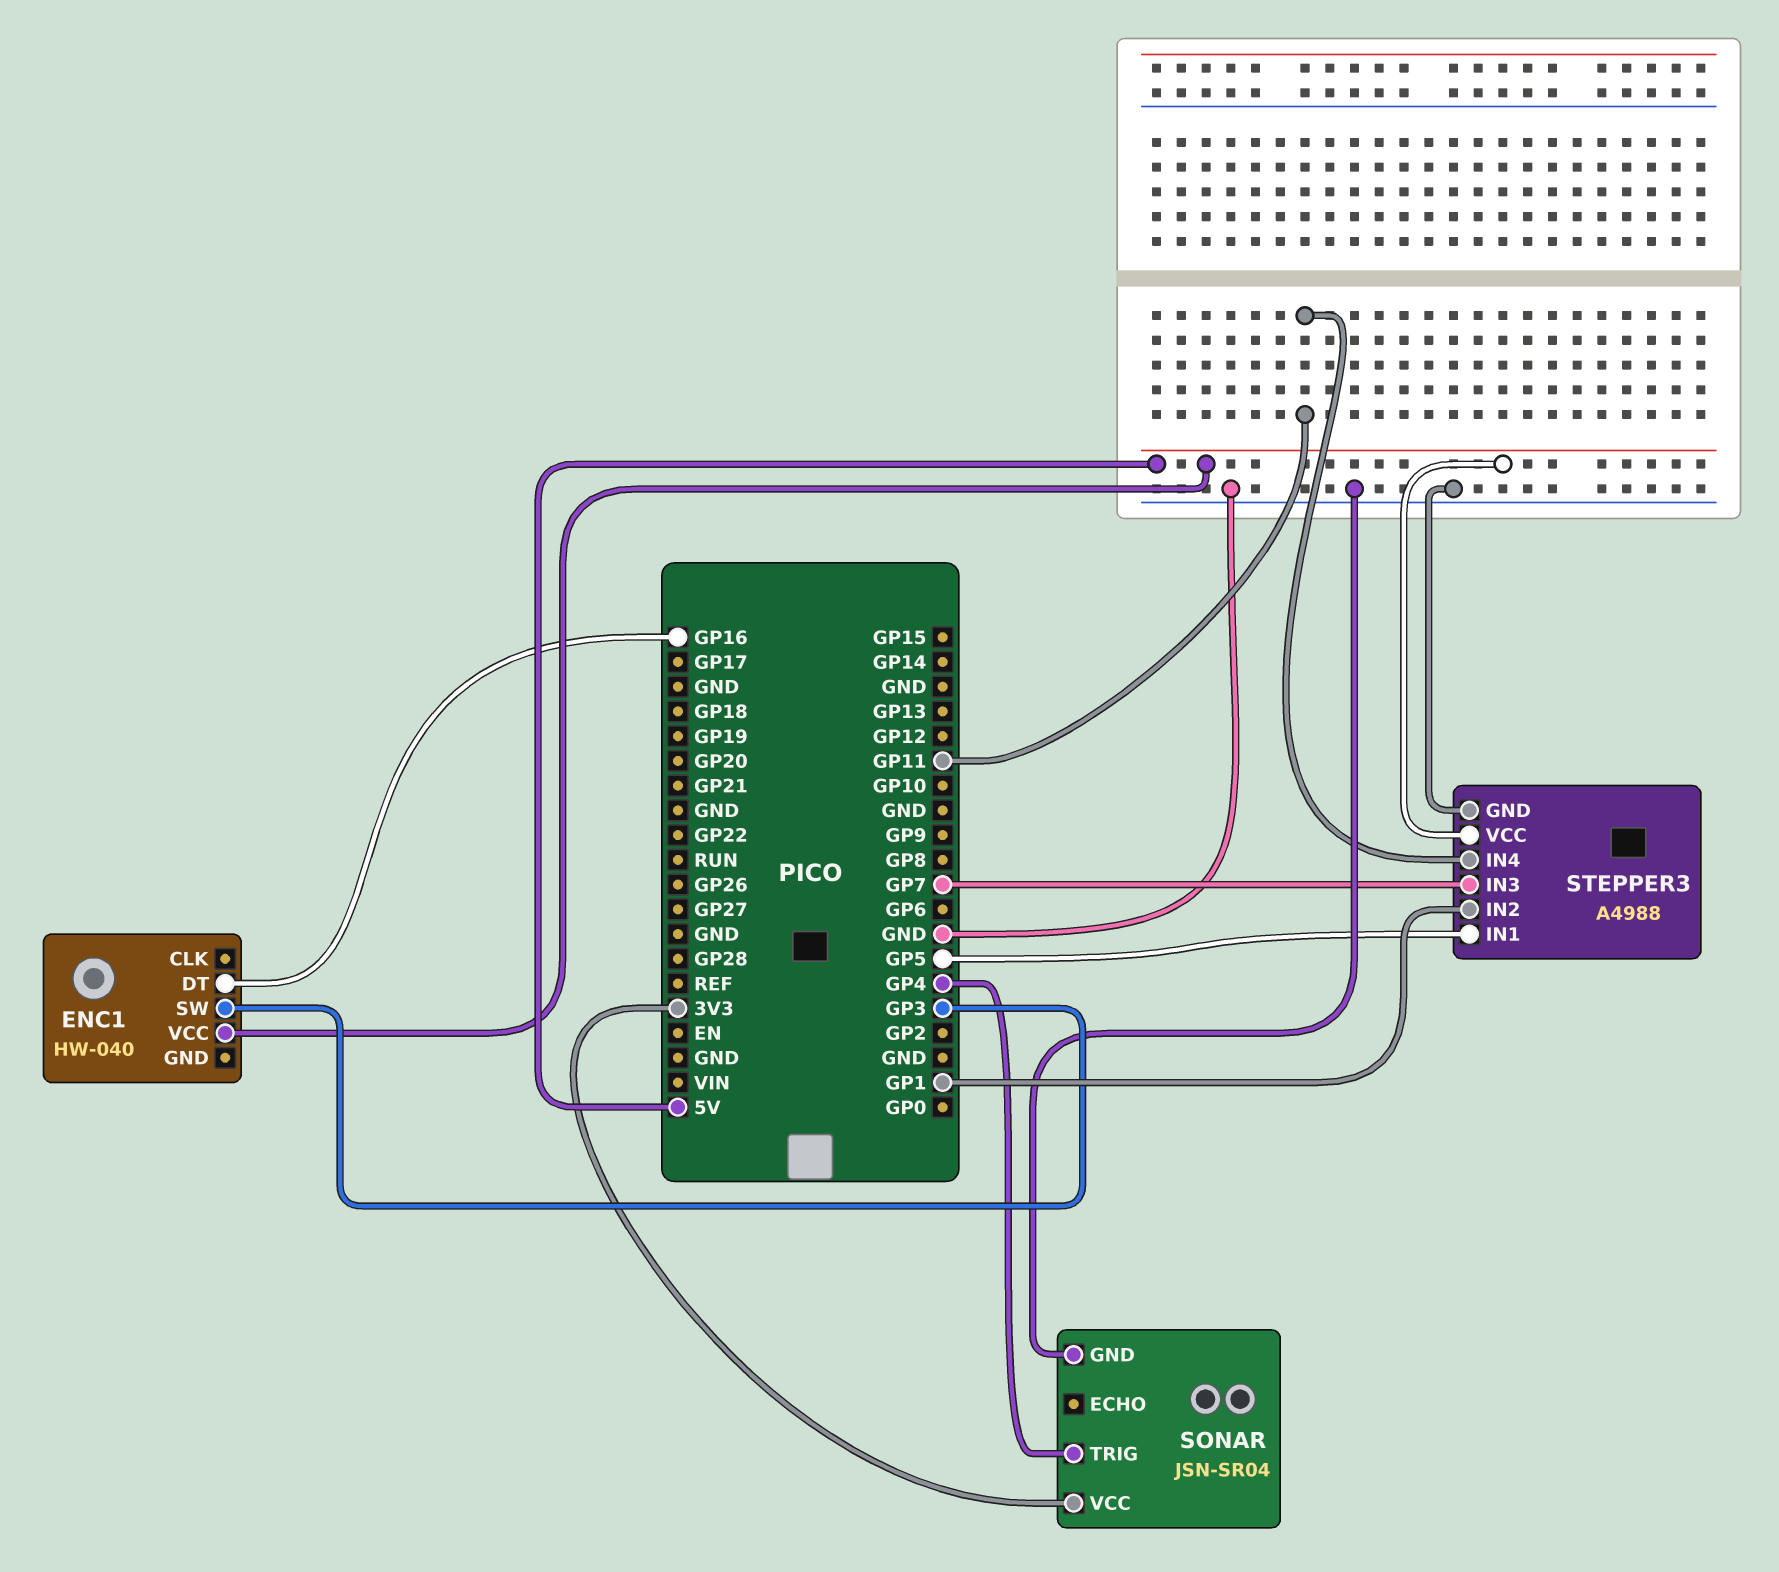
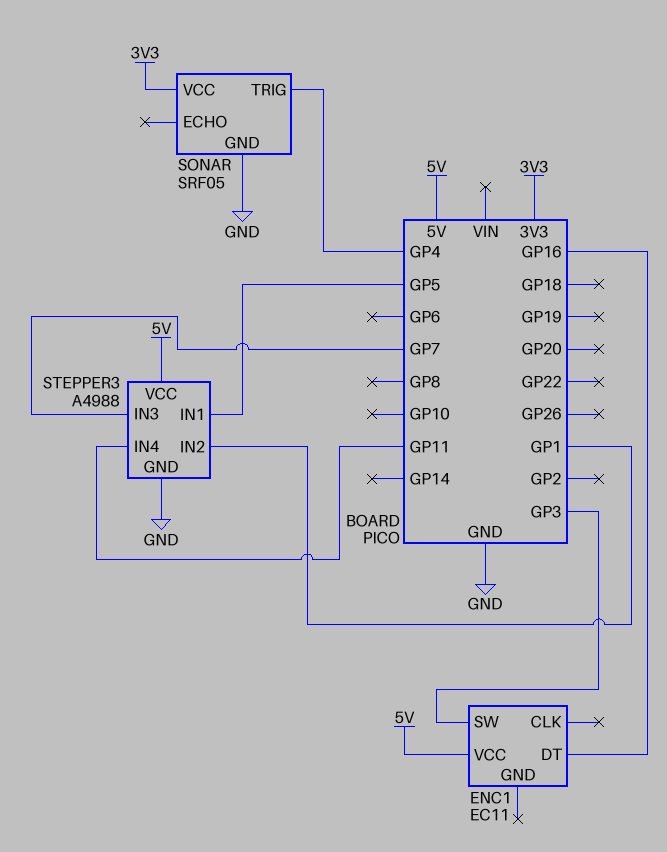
ENC1: HW-040 -> EC11
SONAR: JSN-SR04 -> SRF05

